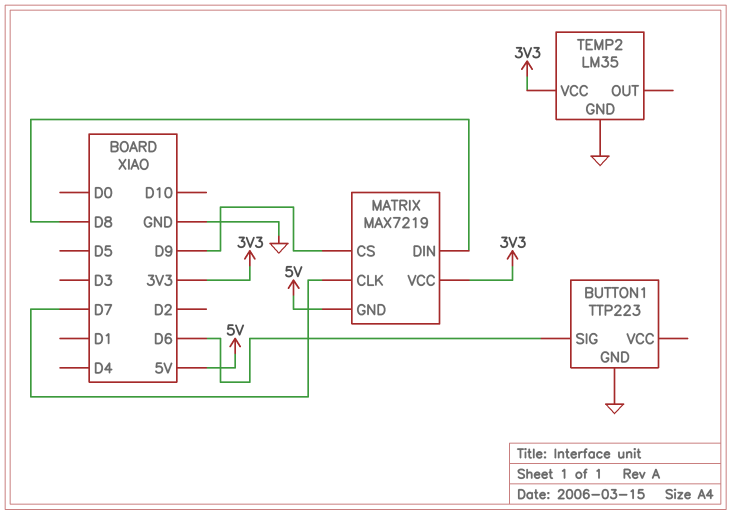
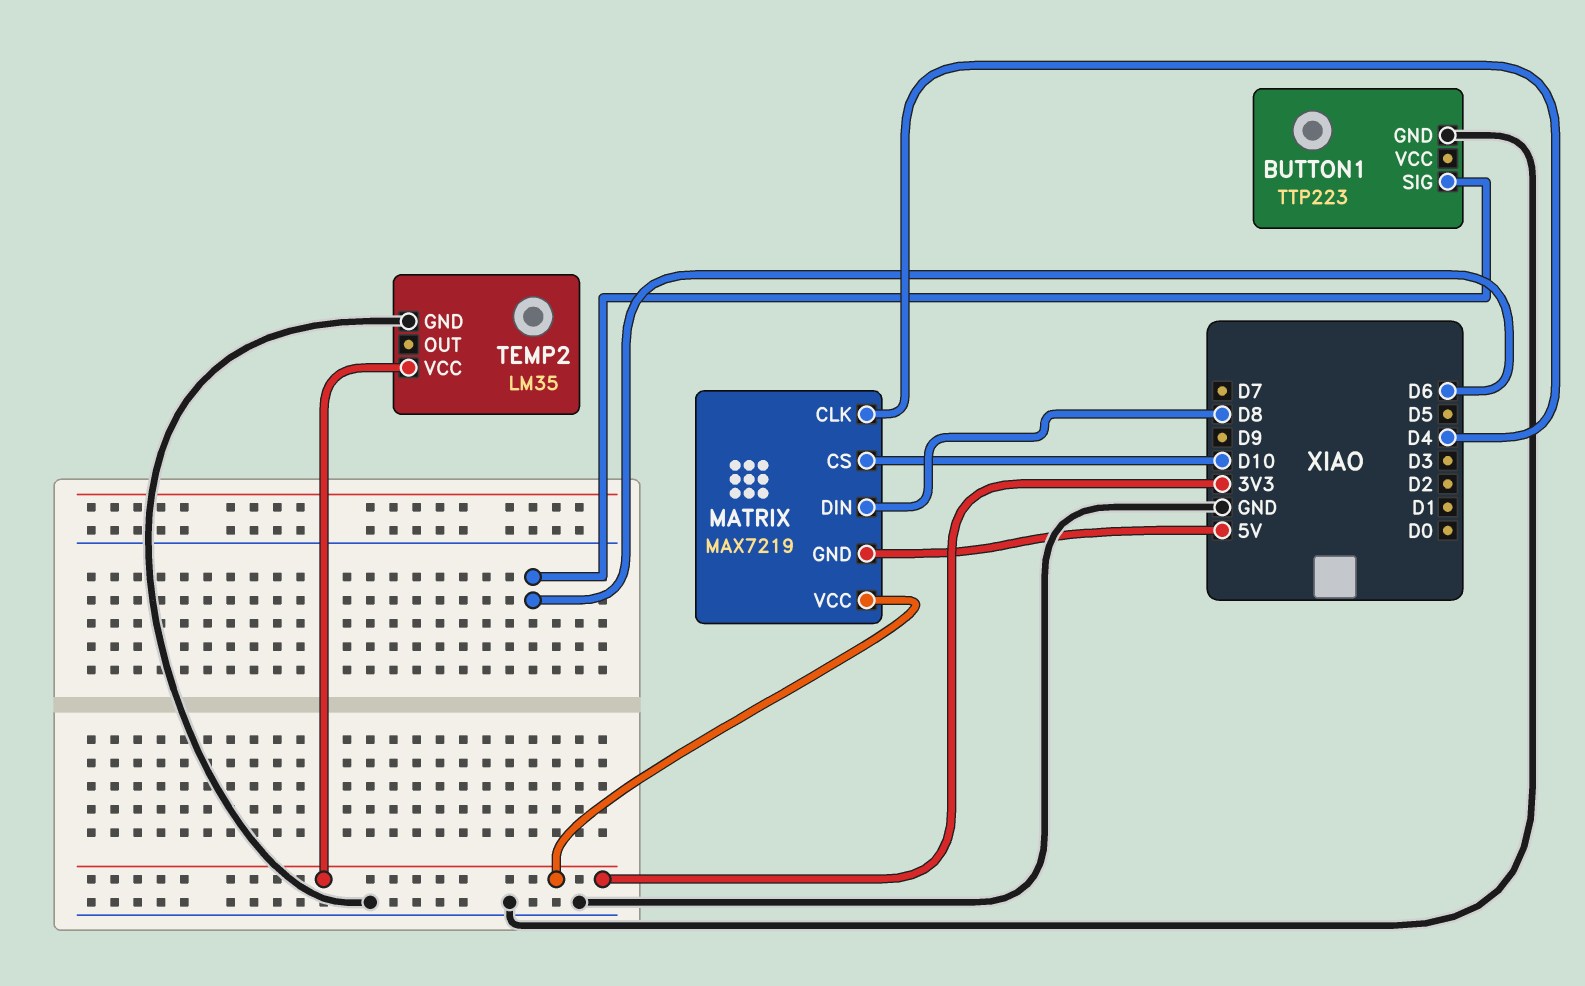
MATRIX pin CLK: D7 -> D4
MATRIX pin CS: D9 -> D10

